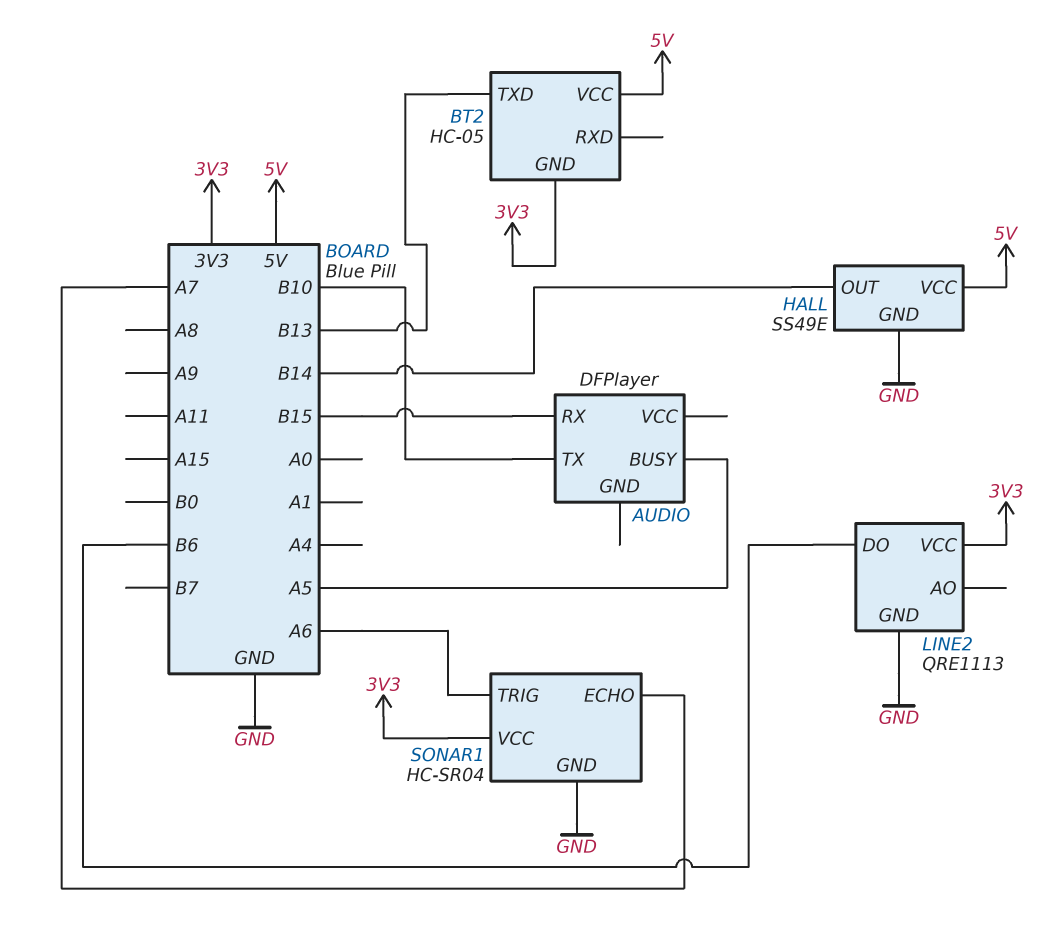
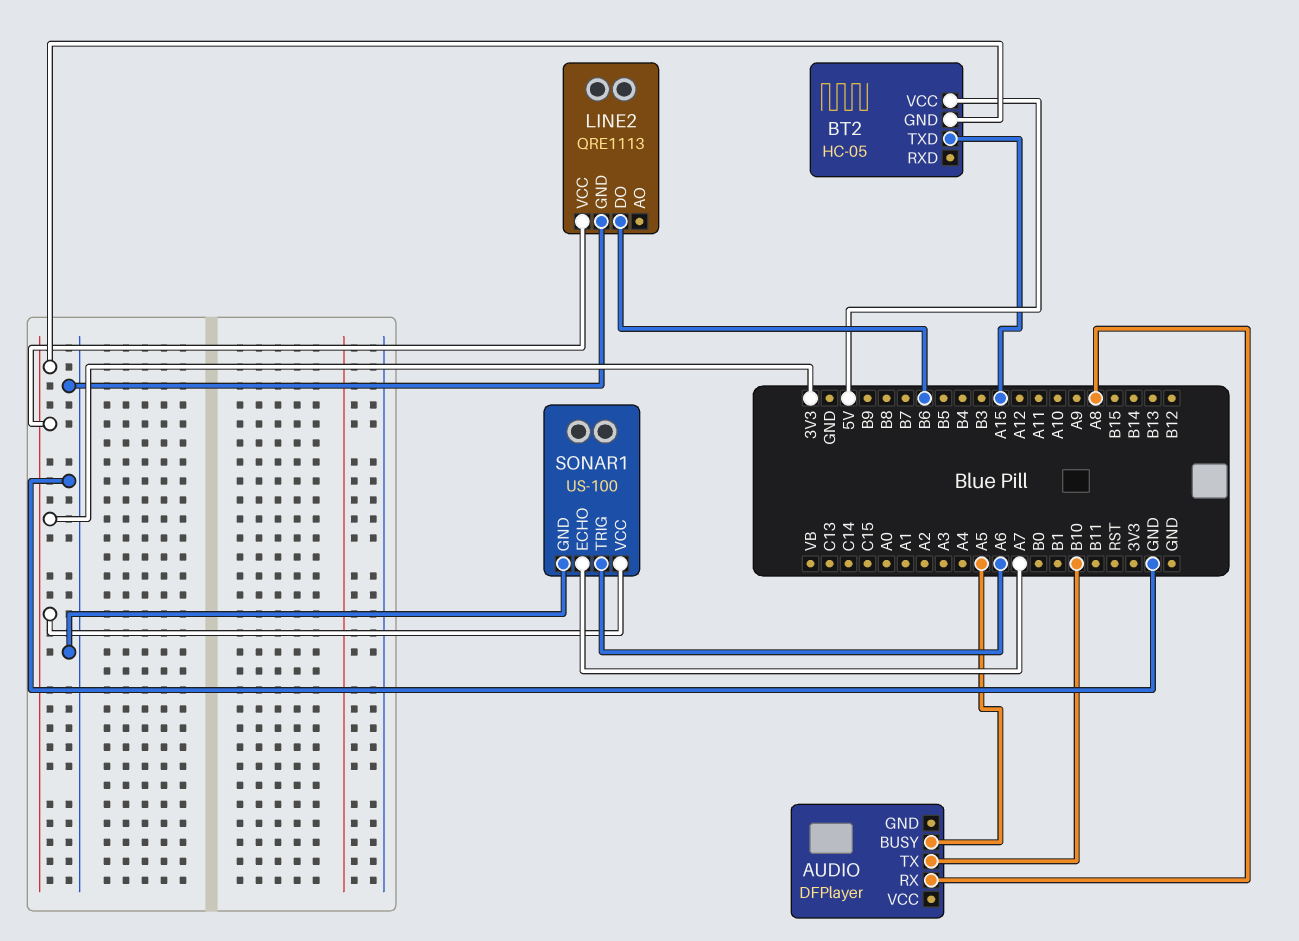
AUDIO pin RX: B15 -> A8
BT2 pin TXD: B13 -> A15
HALL: SS49E -> none
HALL pin GND: GND -> none
HALL pin OUT: B14 -> none
HALL pin VCC: 5V -> none
SONAR1: HC-SR04 -> US-100

